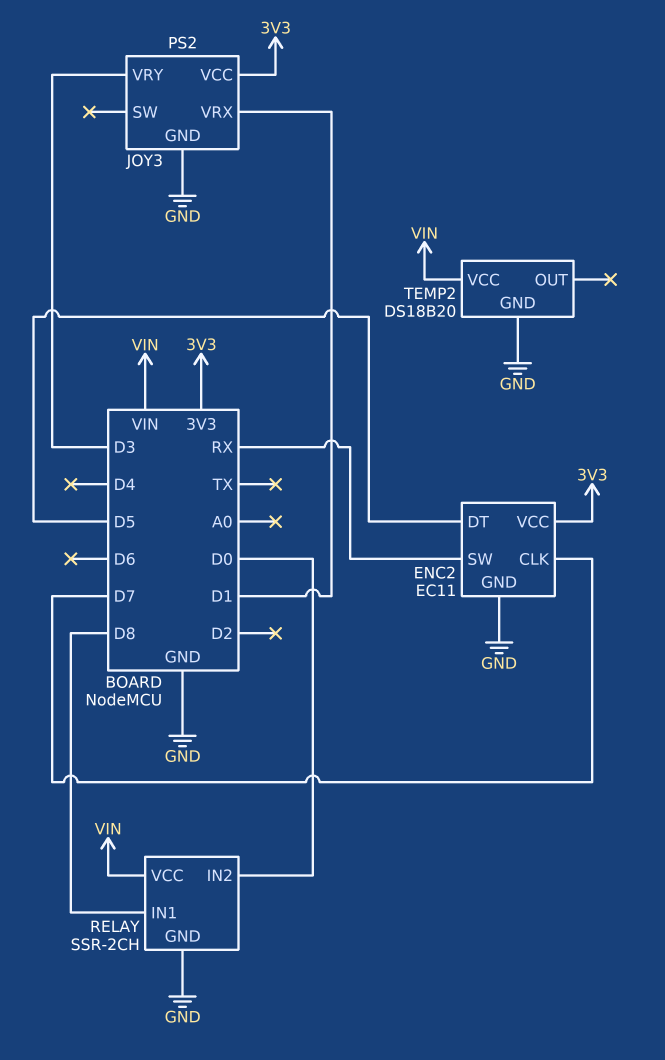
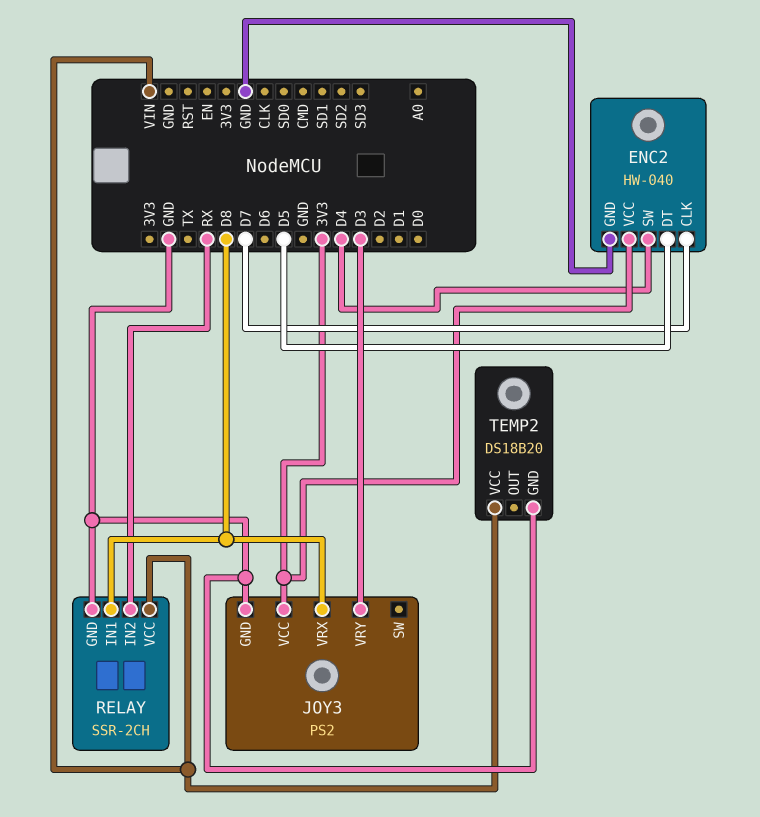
ENC2: EC11 -> HW-040
ENC2 pin SW: RX -> D4
JOY3 pin VRX: D1 -> D8
RELAY pin IN2: D0 -> RX

